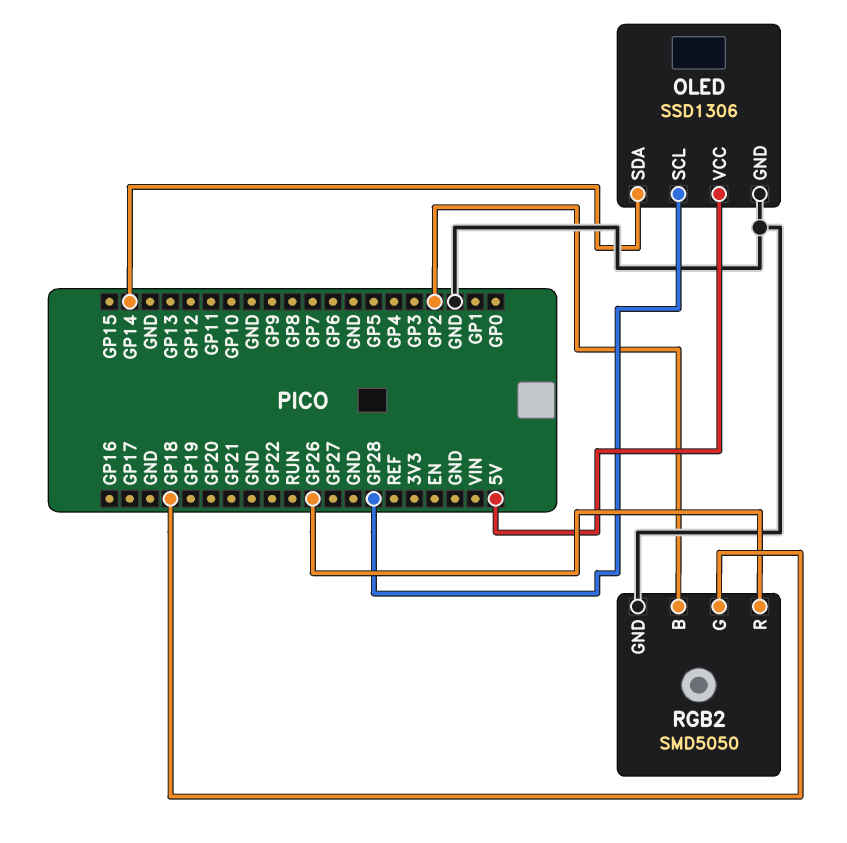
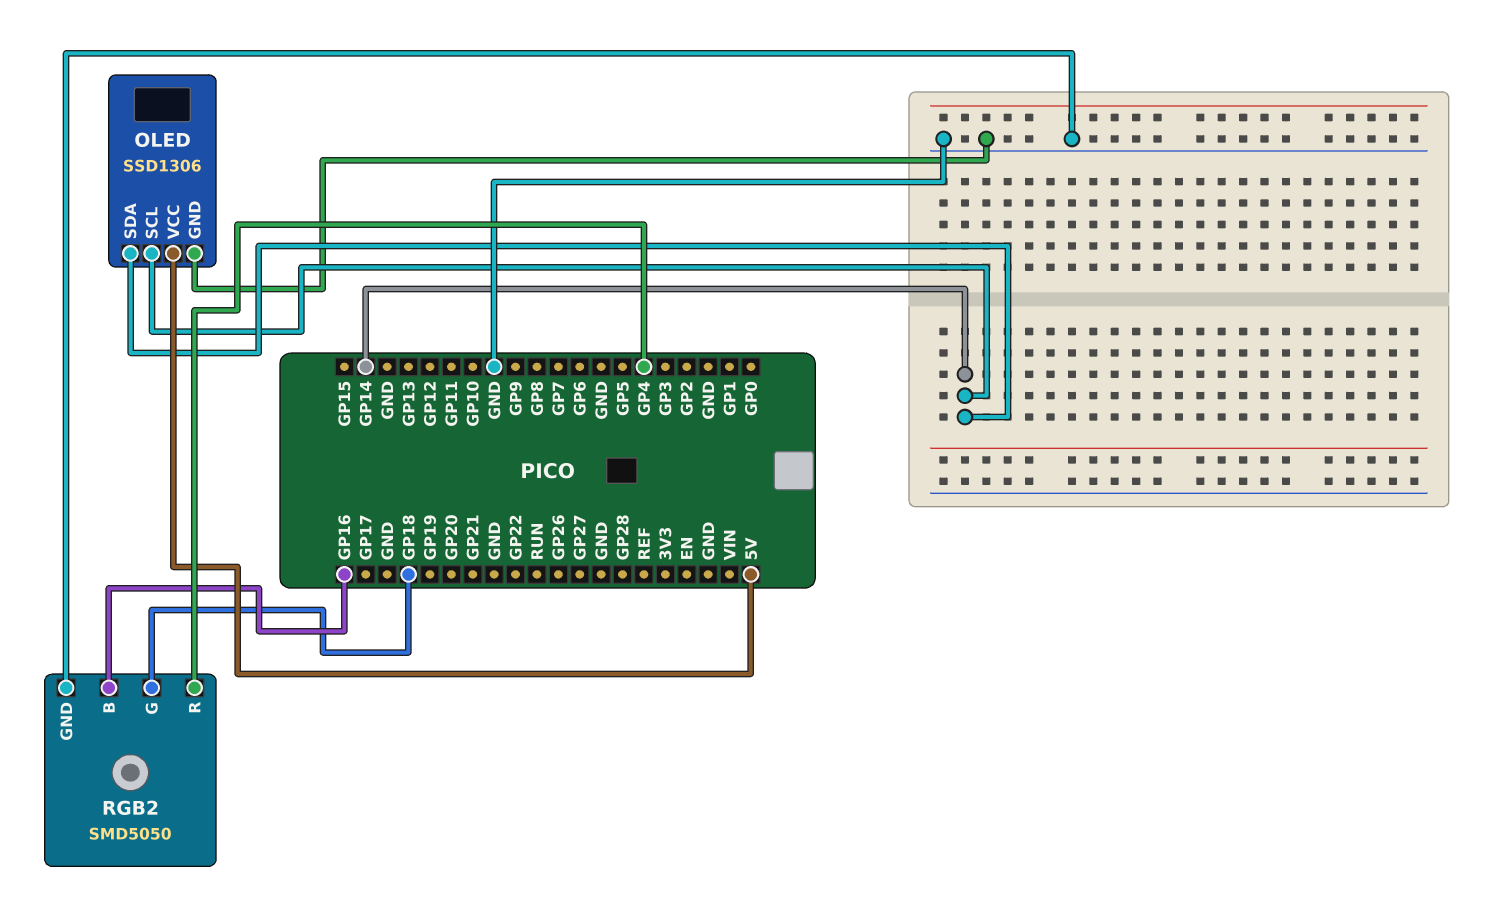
OLED pin SCL: GP28 -> GP14
RGB2 pin B: GP2 -> GP16
RGB2 pin R: GP26 -> GP4

